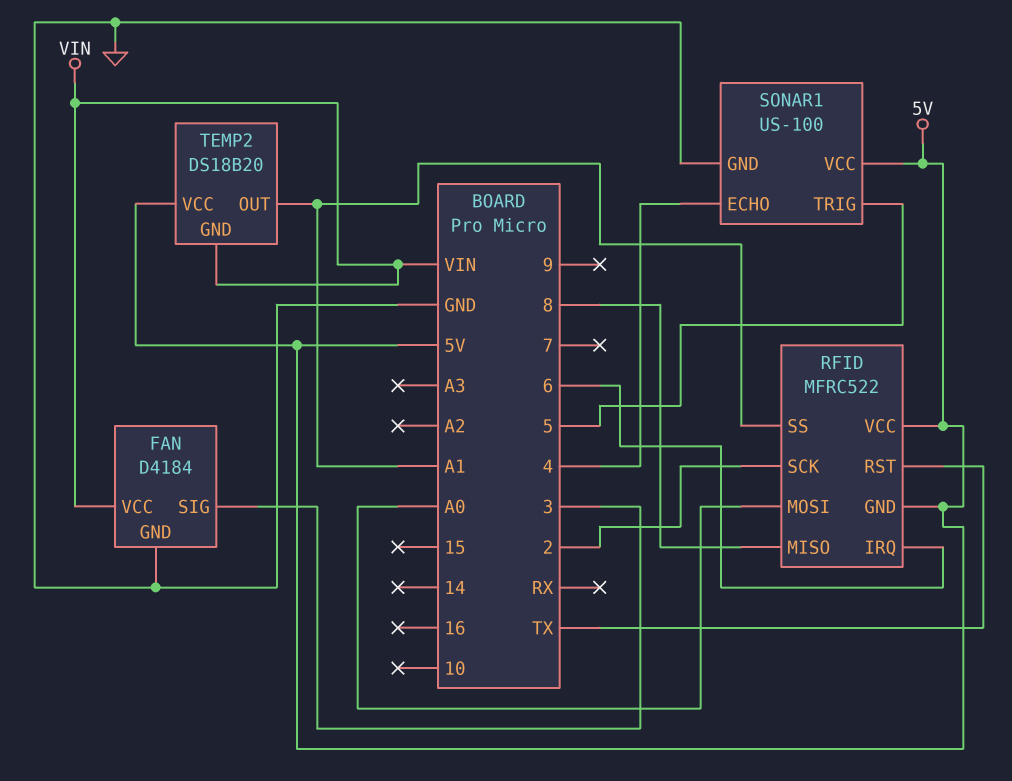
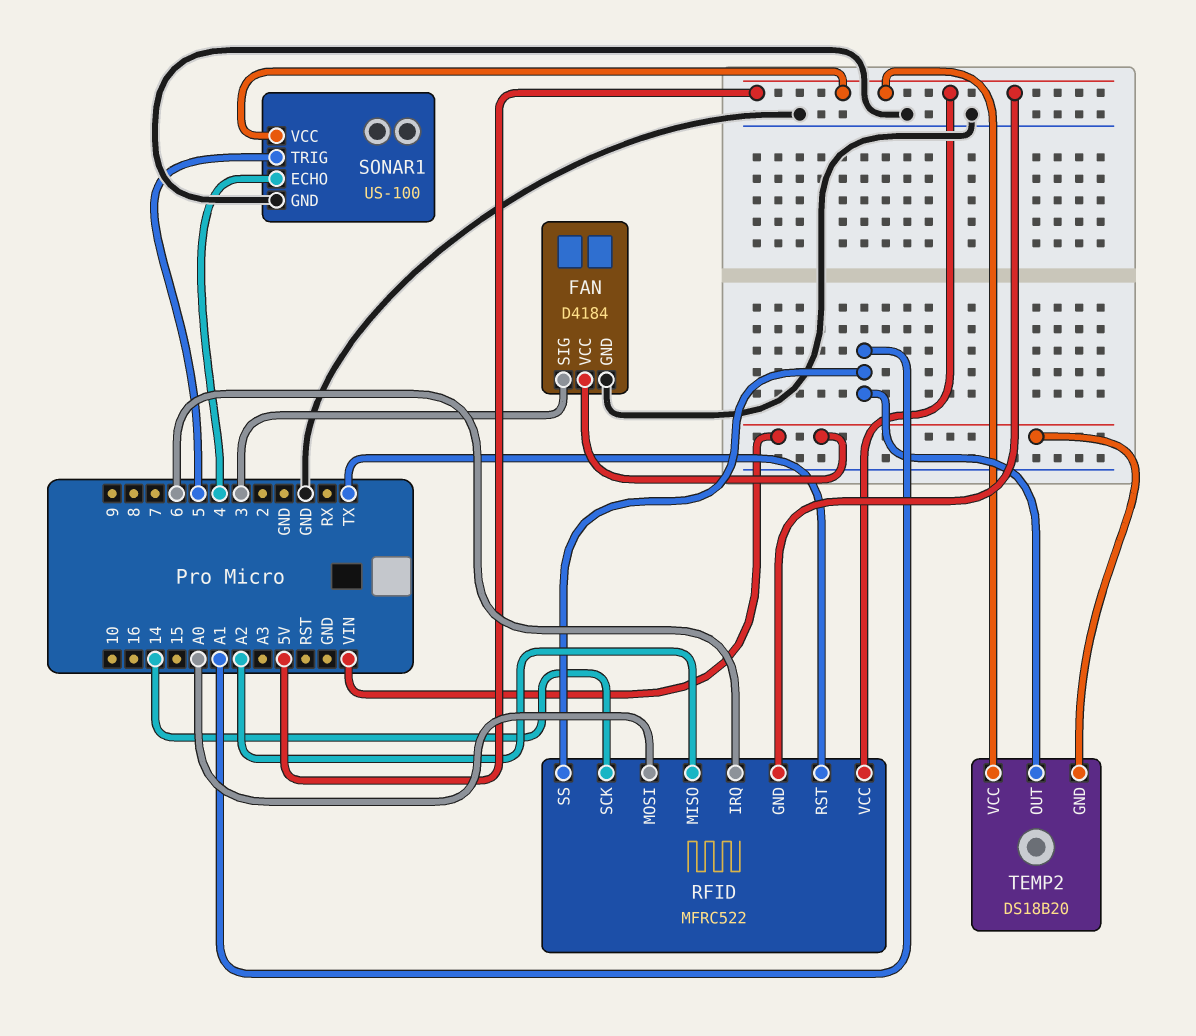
RFID pin MISO: 8 -> A2
RFID pin SCK: 2 -> 14

